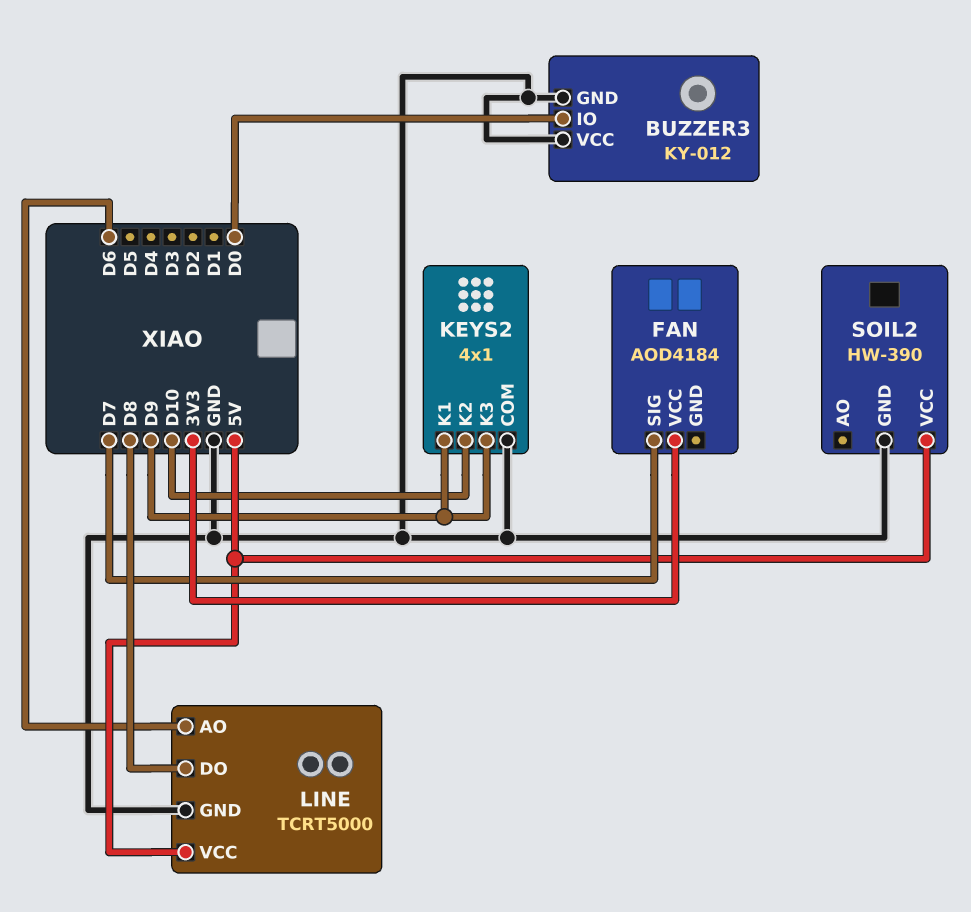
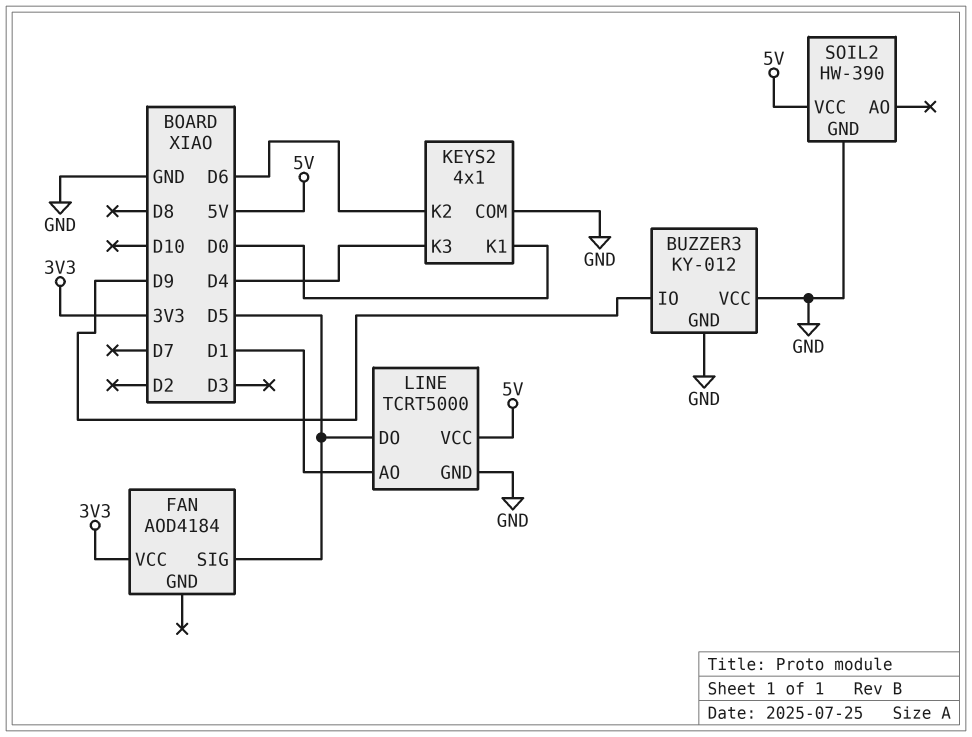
BUZZER3 pin IO: D0 -> D9
FAN pin SIG: D7 -> D5
KEYS2 pin K1: D9 -> D0
KEYS2 pin K2: D10 -> D6
KEYS2 pin K3: D9 -> D4
LINE pin AO: D6 -> D1
LINE pin DO: D8 -> D5

